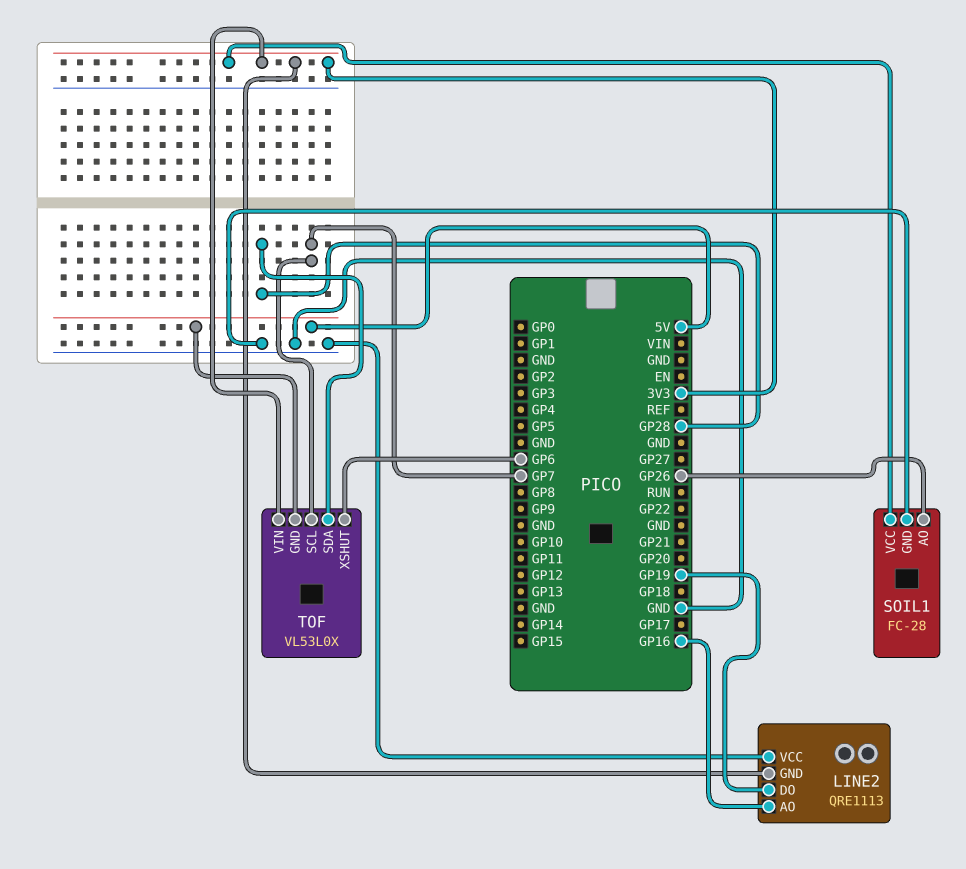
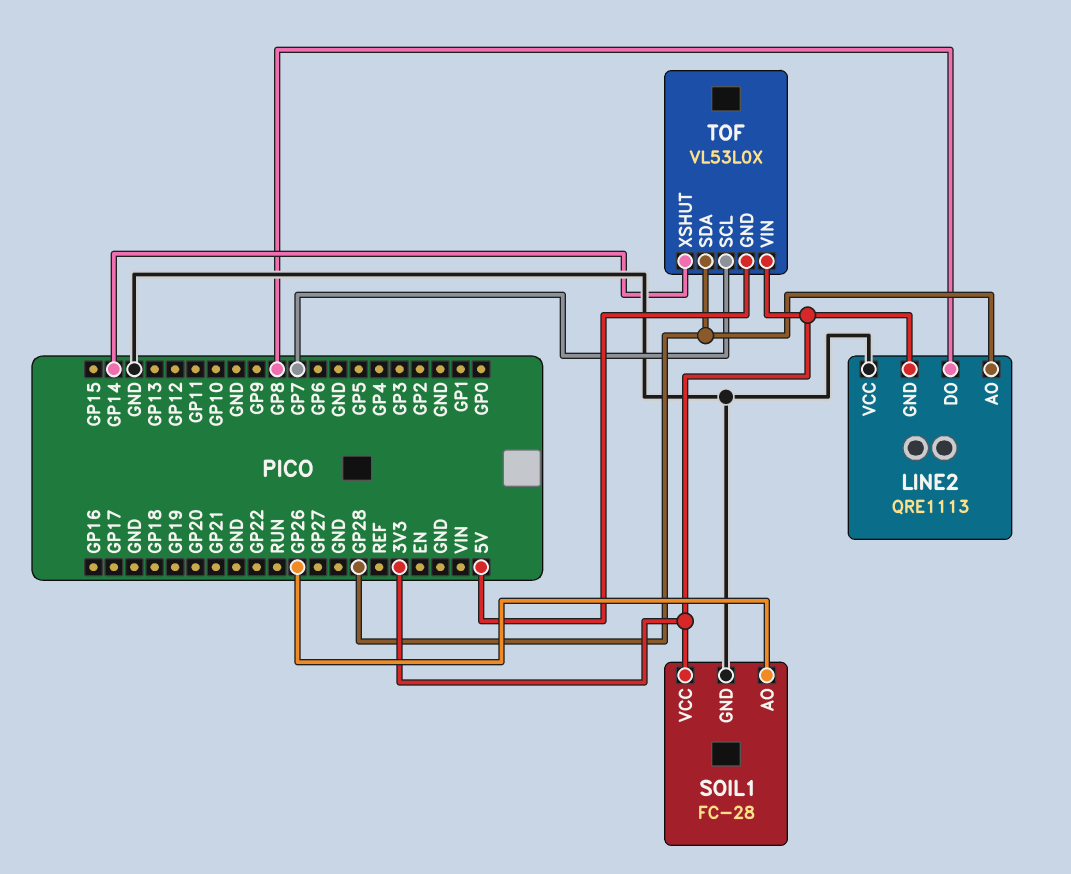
LINE2 pin AO: GP16 -> GP28
LINE2 pin DO: GP19 -> GP8
TOF pin XSHUT: GP6 -> GP14

